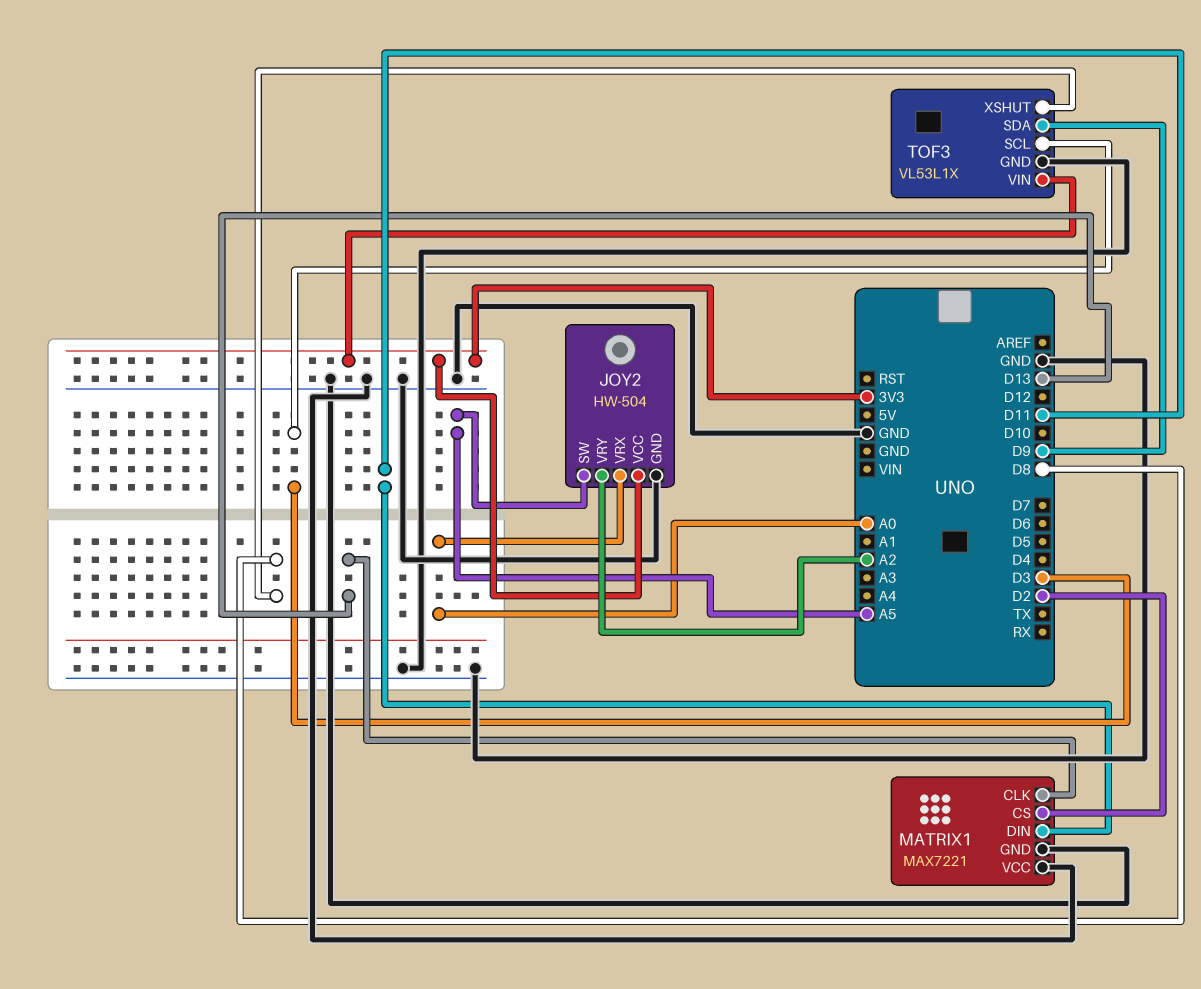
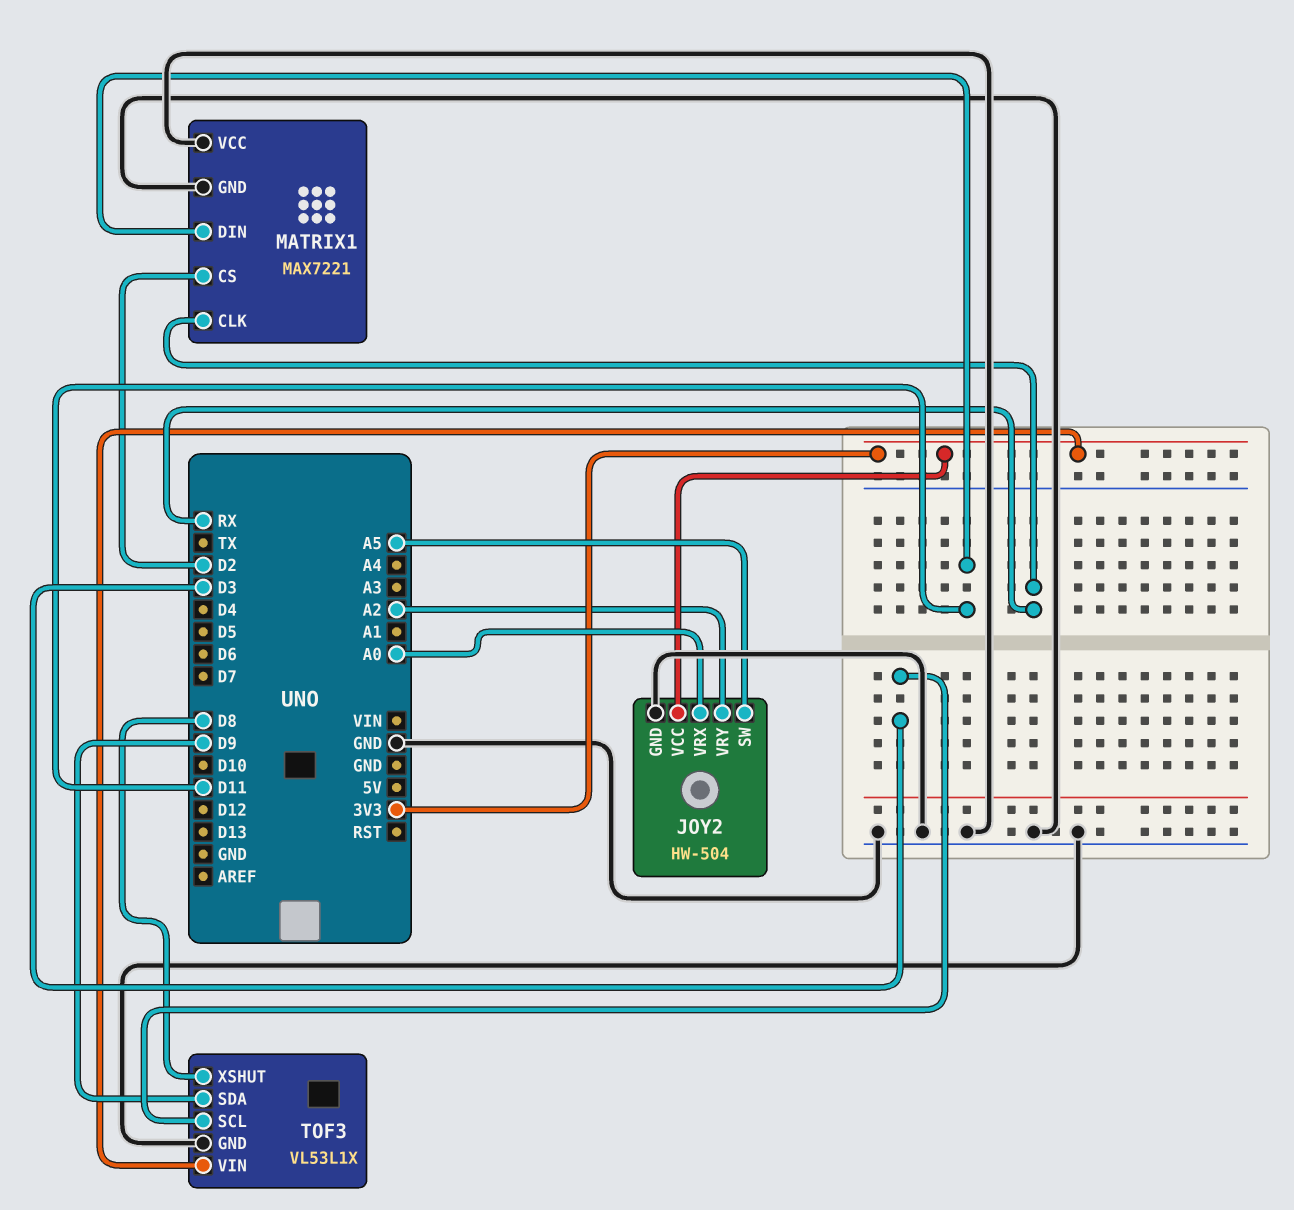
MATRIX1 pin CLK: D13 -> RX

